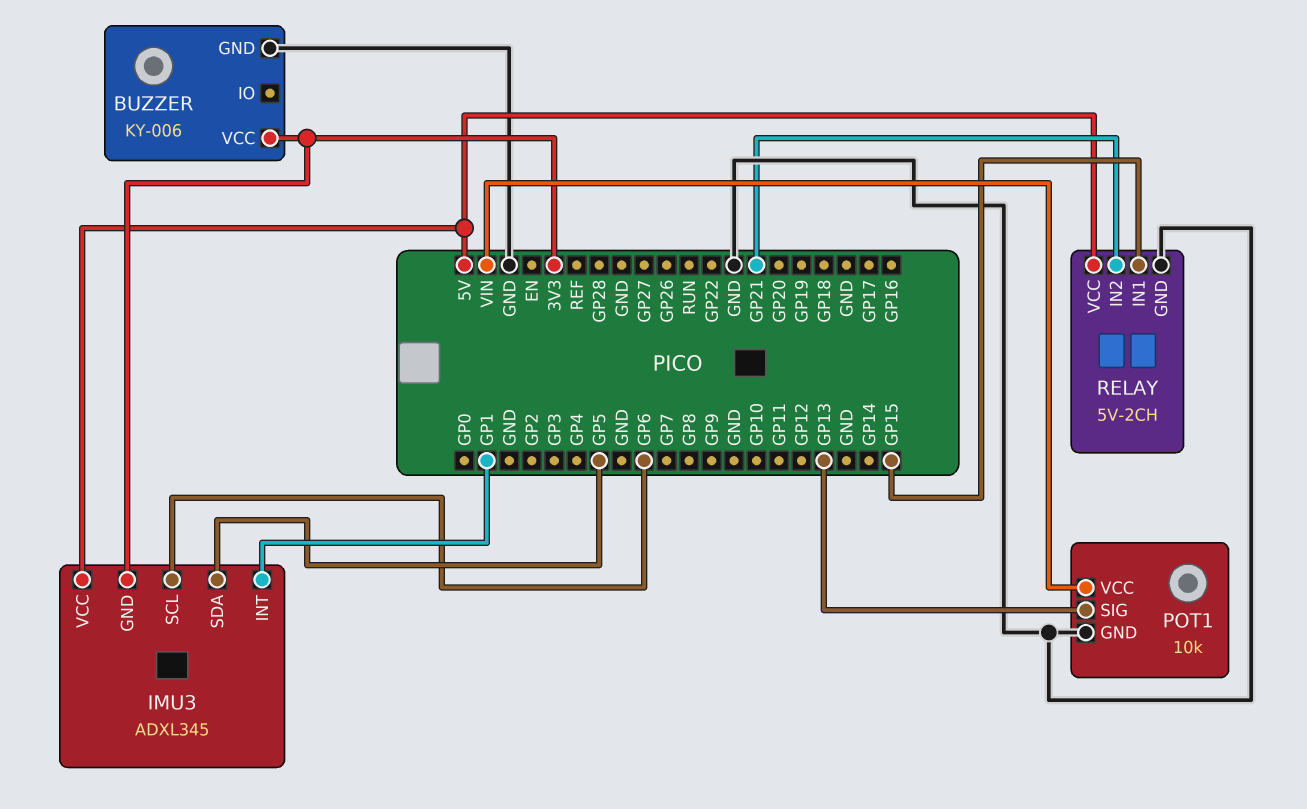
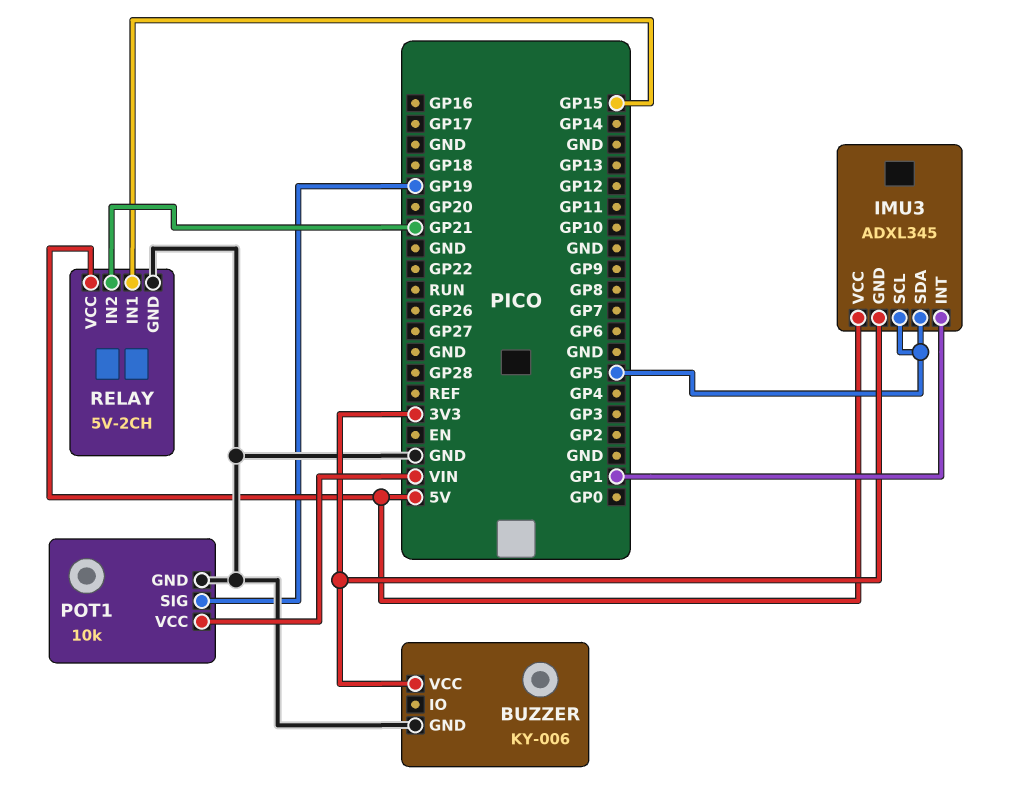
IMU3 pin SCL: GP6 -> GP5
POT1 pin SIG: GP13 -> GP19

